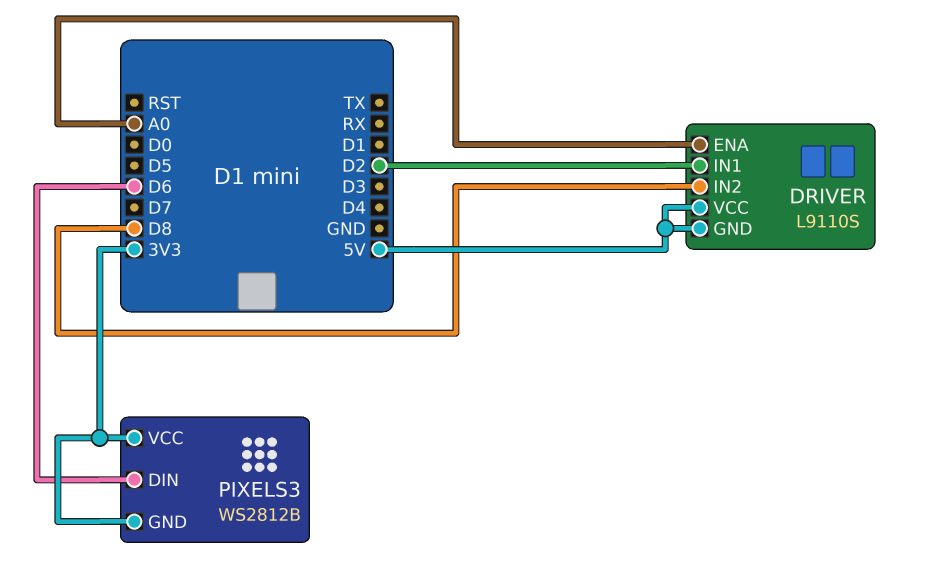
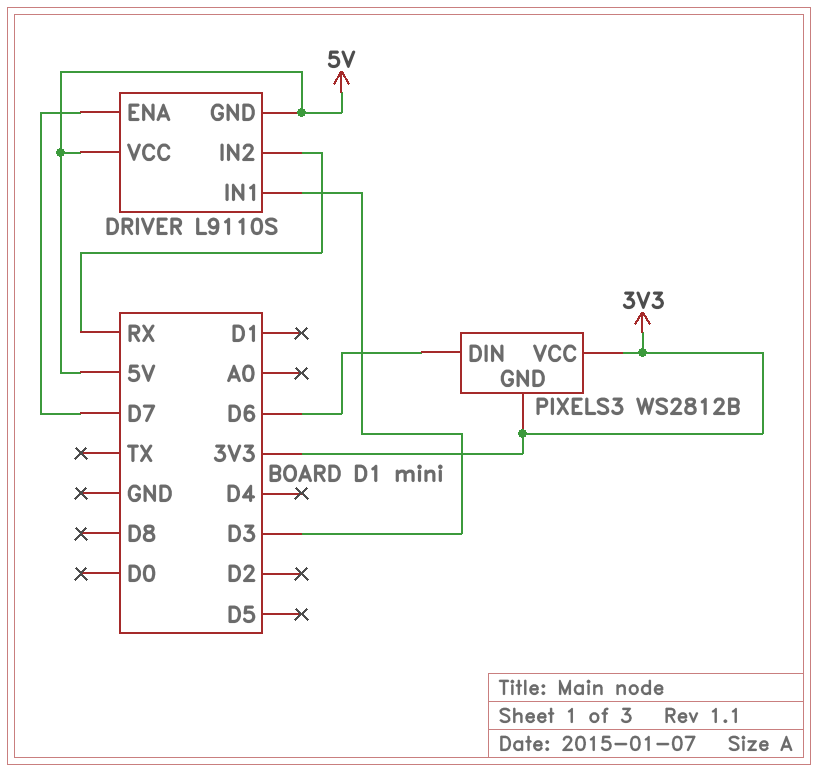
DRIVER pin ENA: A0 -> D7
DRIVER pin IN1: D2 -> D3
DRIVER pin IN2: D8 -> RX

